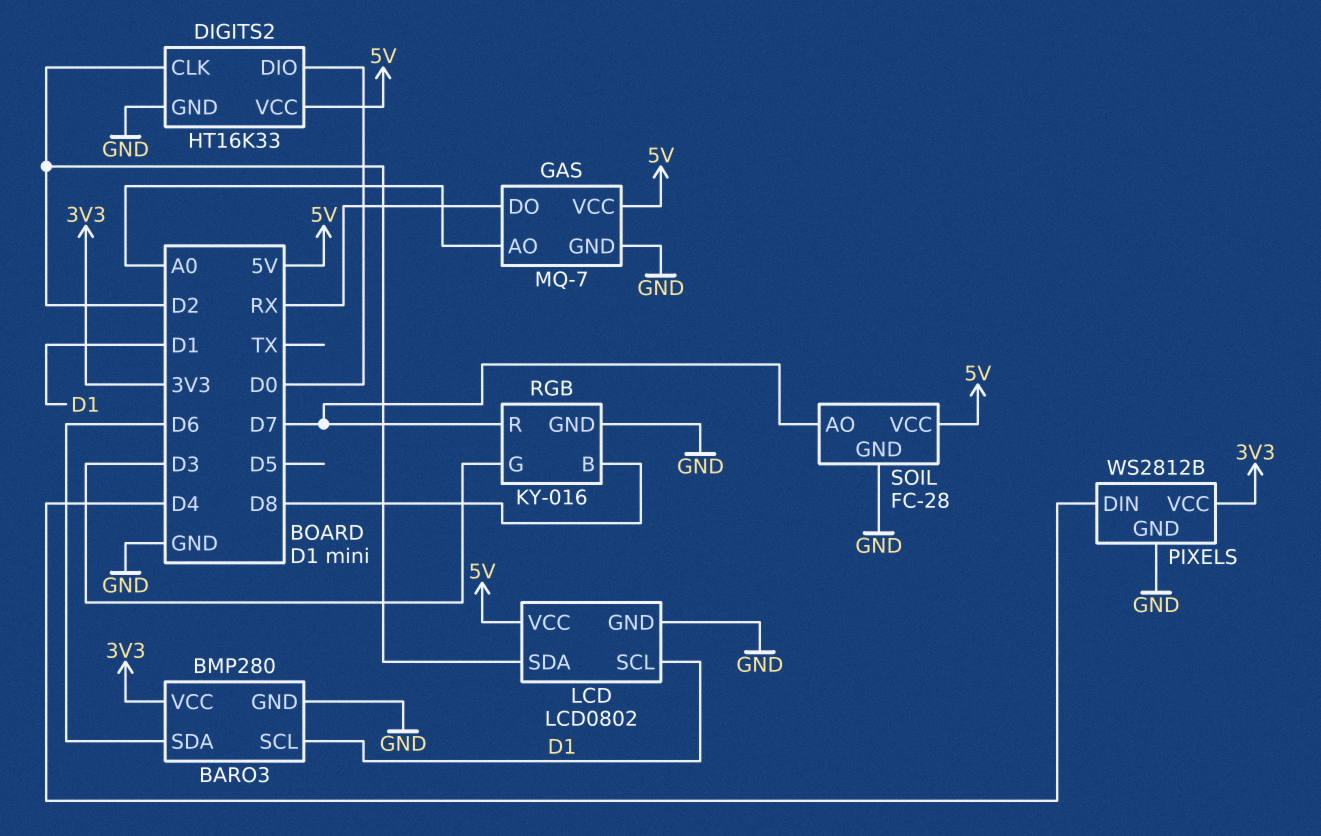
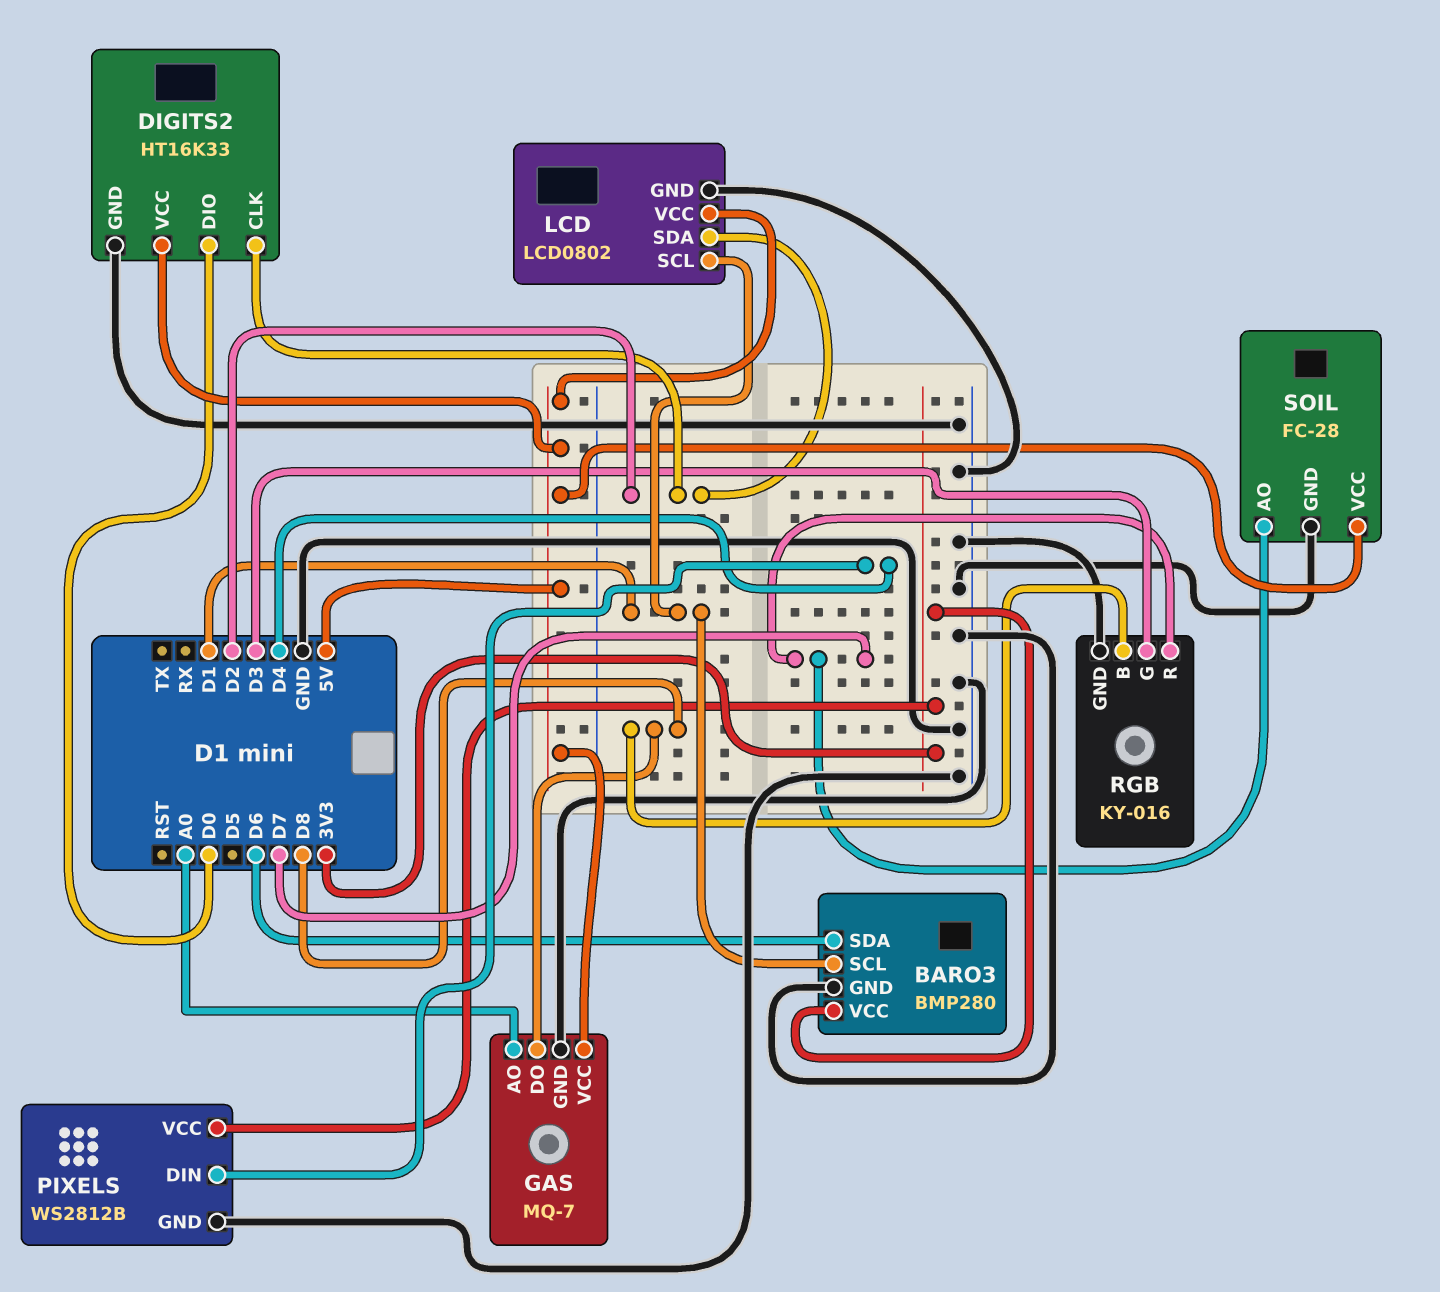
GAS pin DO: RX -> D8

